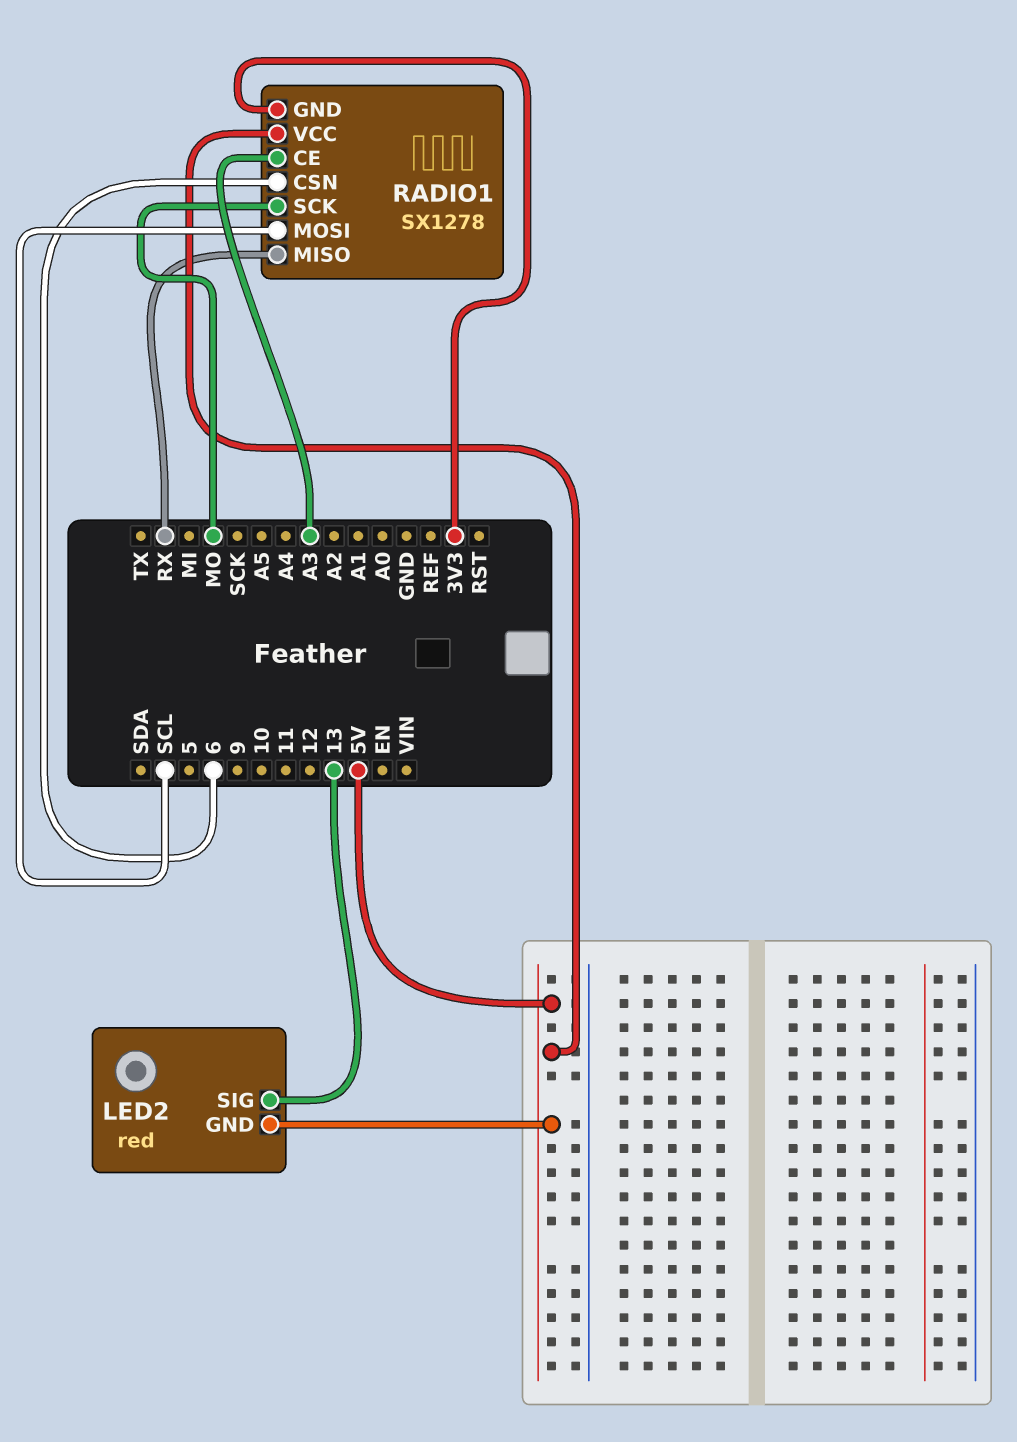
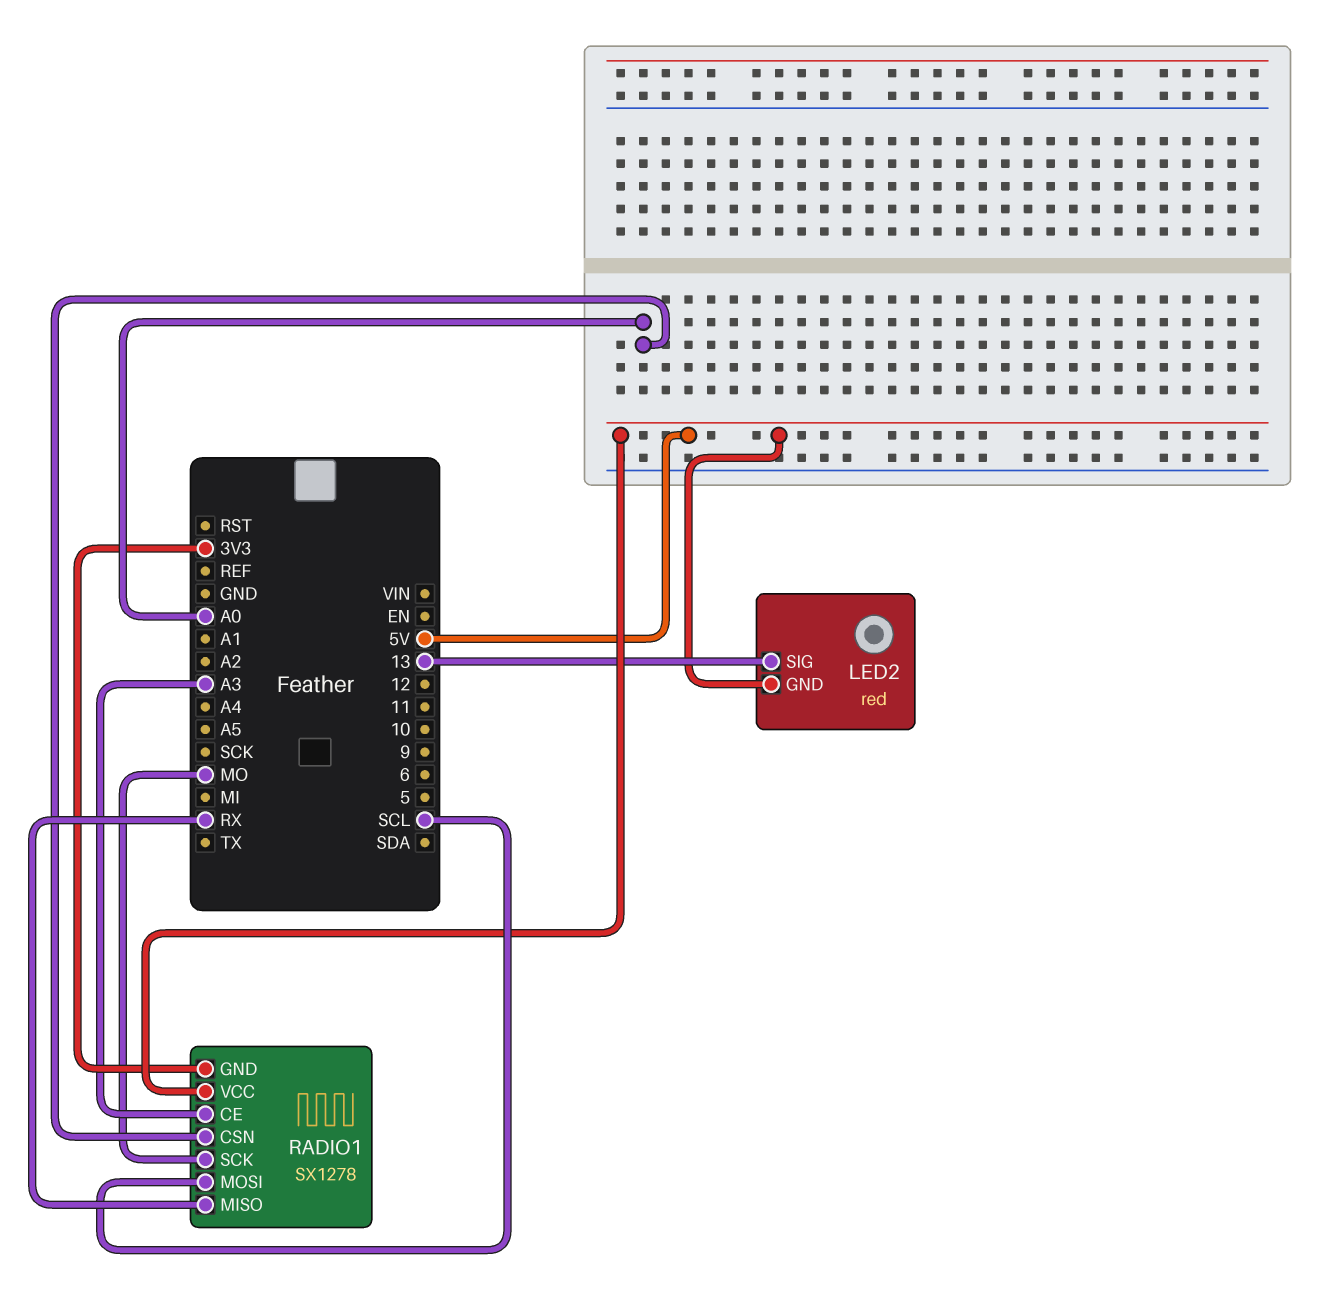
RADIO1 pin CSN: 6 -> A0

